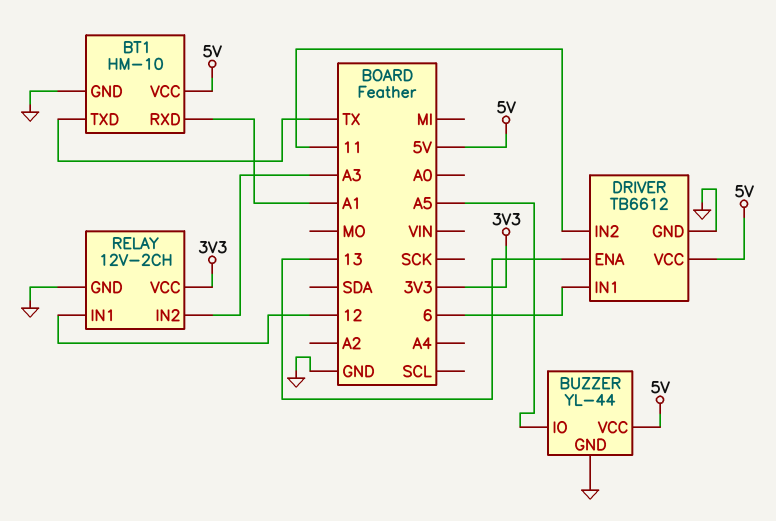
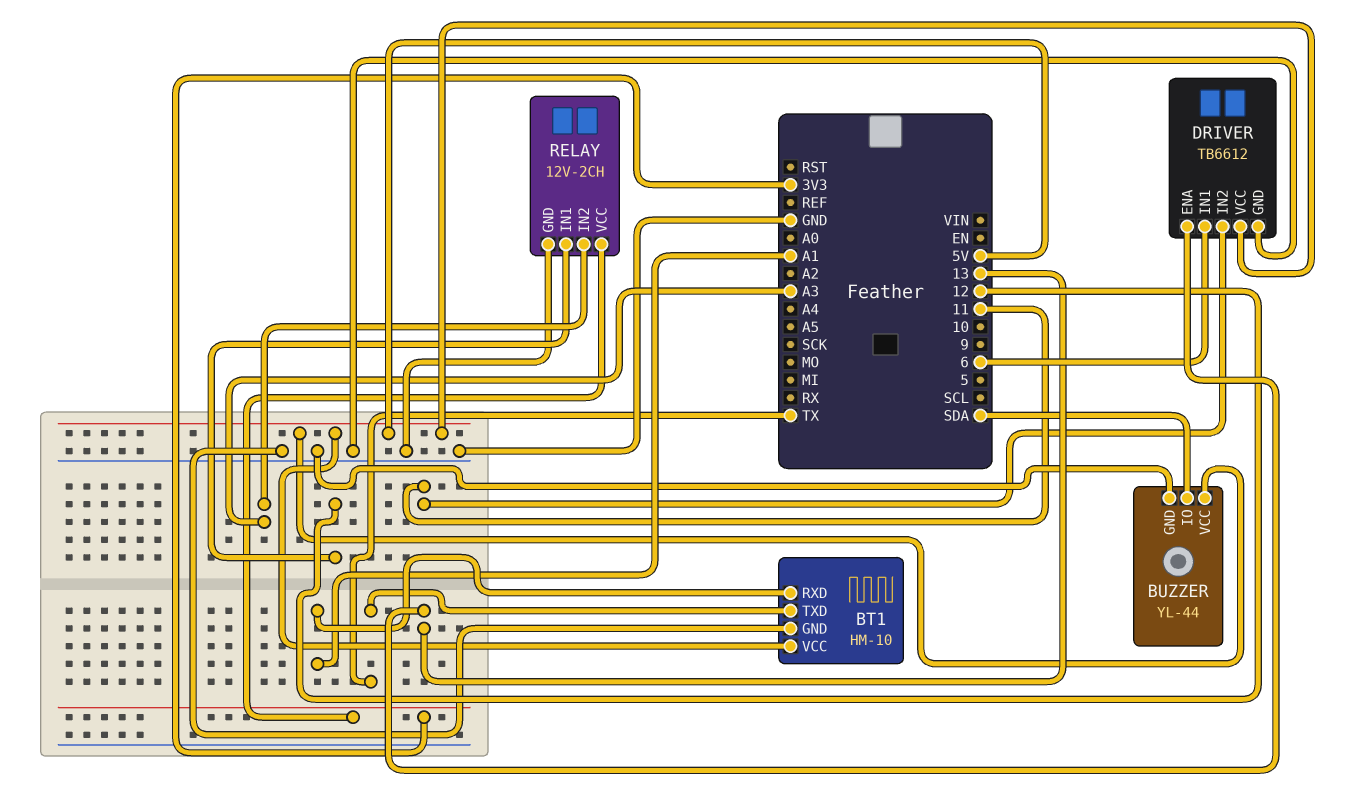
BUZZER pin IO: A5 -> SDA

